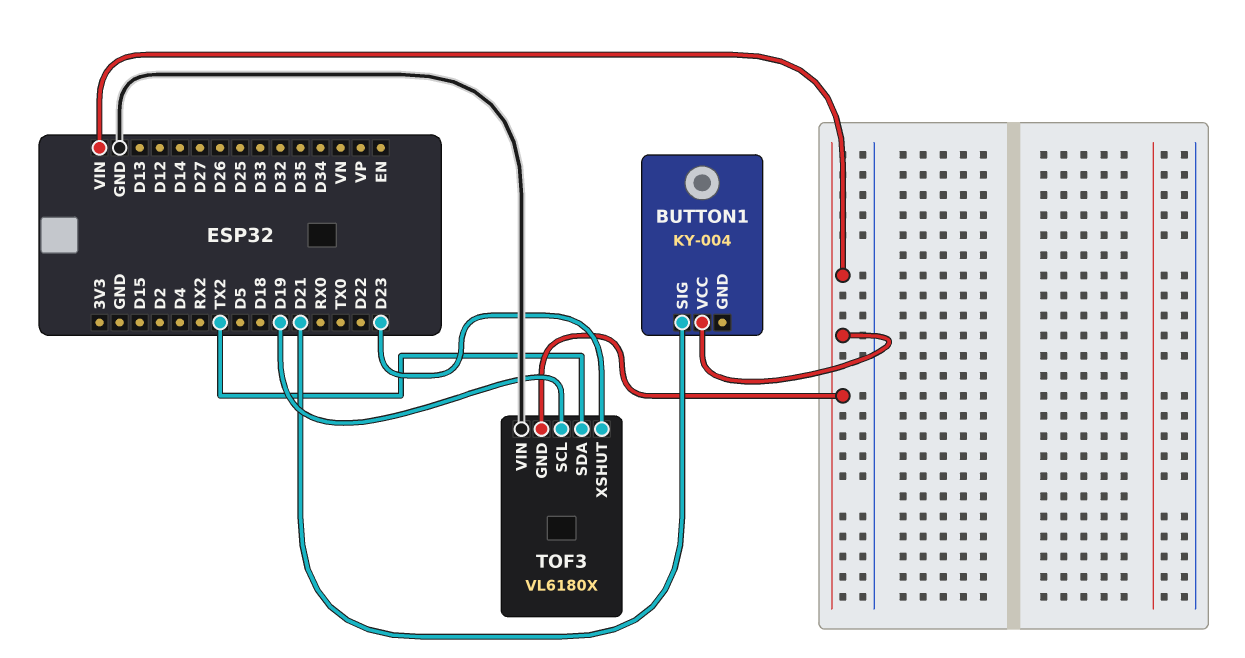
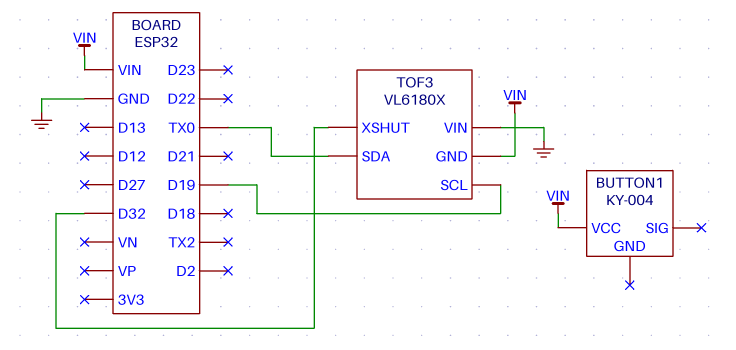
BUTTON1 pin SIG: D21 -> none
TOF3 pin SDA: TX2 -> TX0
TOF3 pin XSHUT: D23 -> D32

